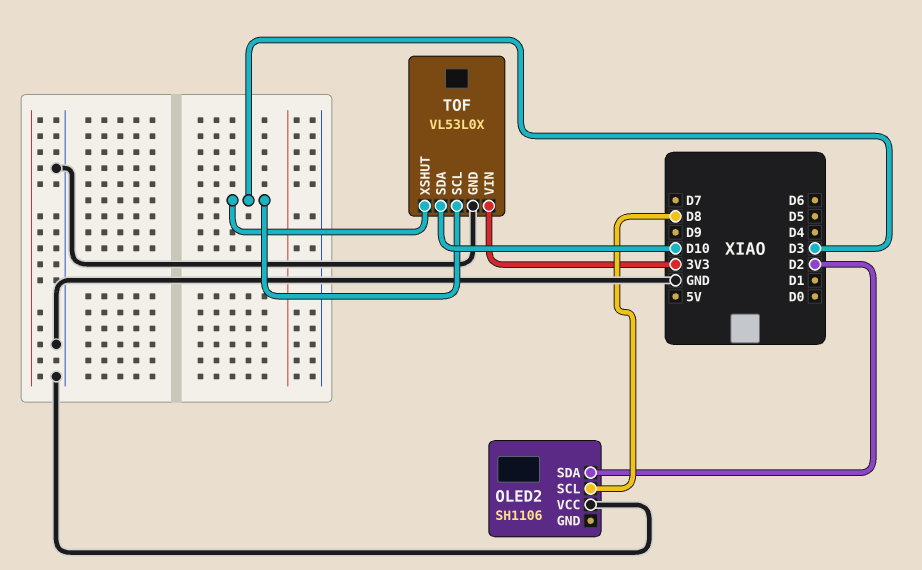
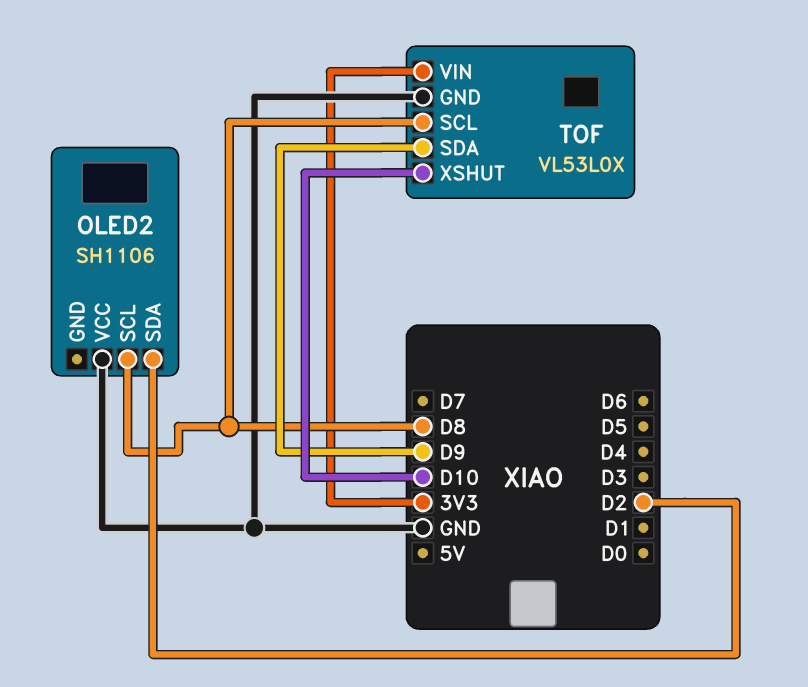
TOF pin SCL: D3 -> D8
TOF pin SDA: D10 -> D9
TOF pin XSHUT: D3 -> D10

